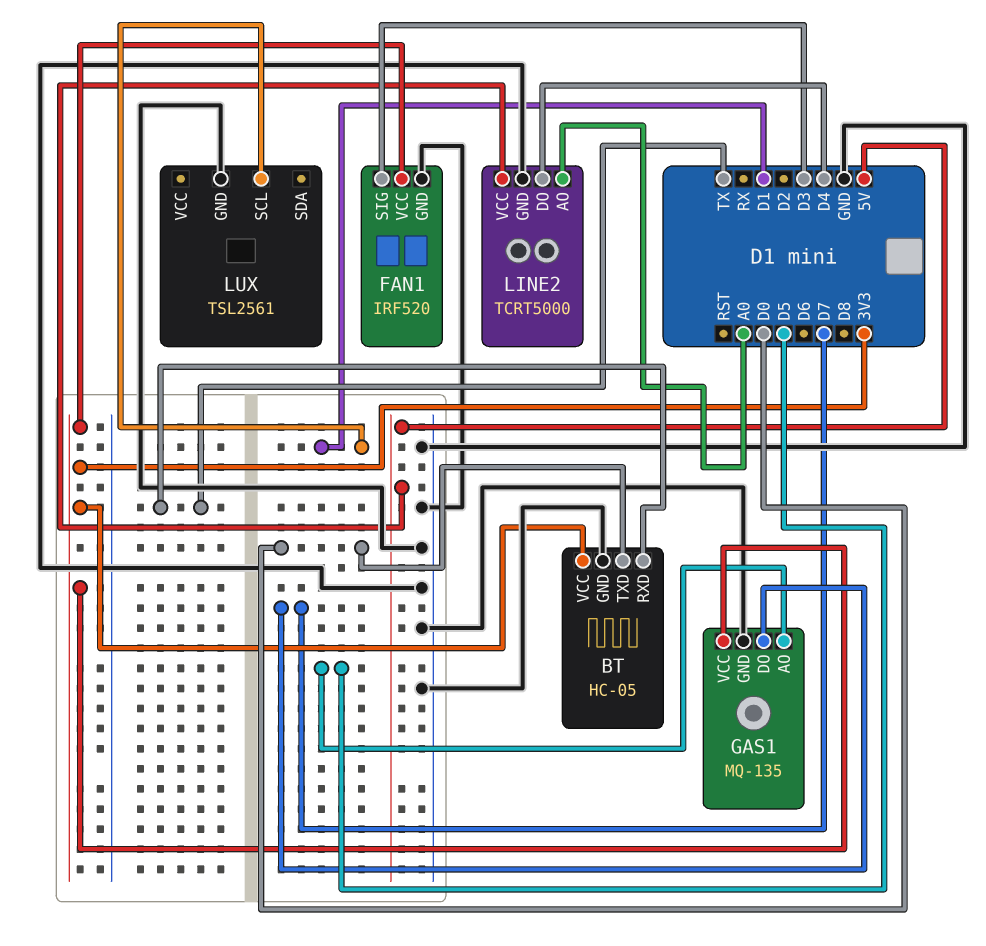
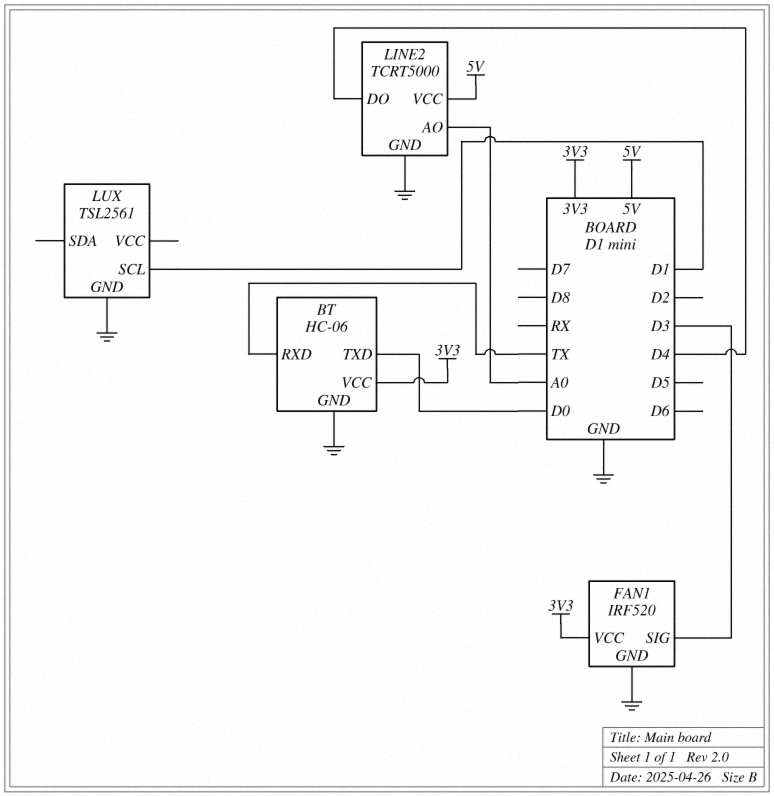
BT: HC-05 -> HC-06
GAS1: MQ-135 -> none
GAS1 pin AO: D5 -> none
GAS1 pin DO: D7 -> none
GAS1 pin GND: GND -> none
GAS1 pin VCC: 3V3 -> none

